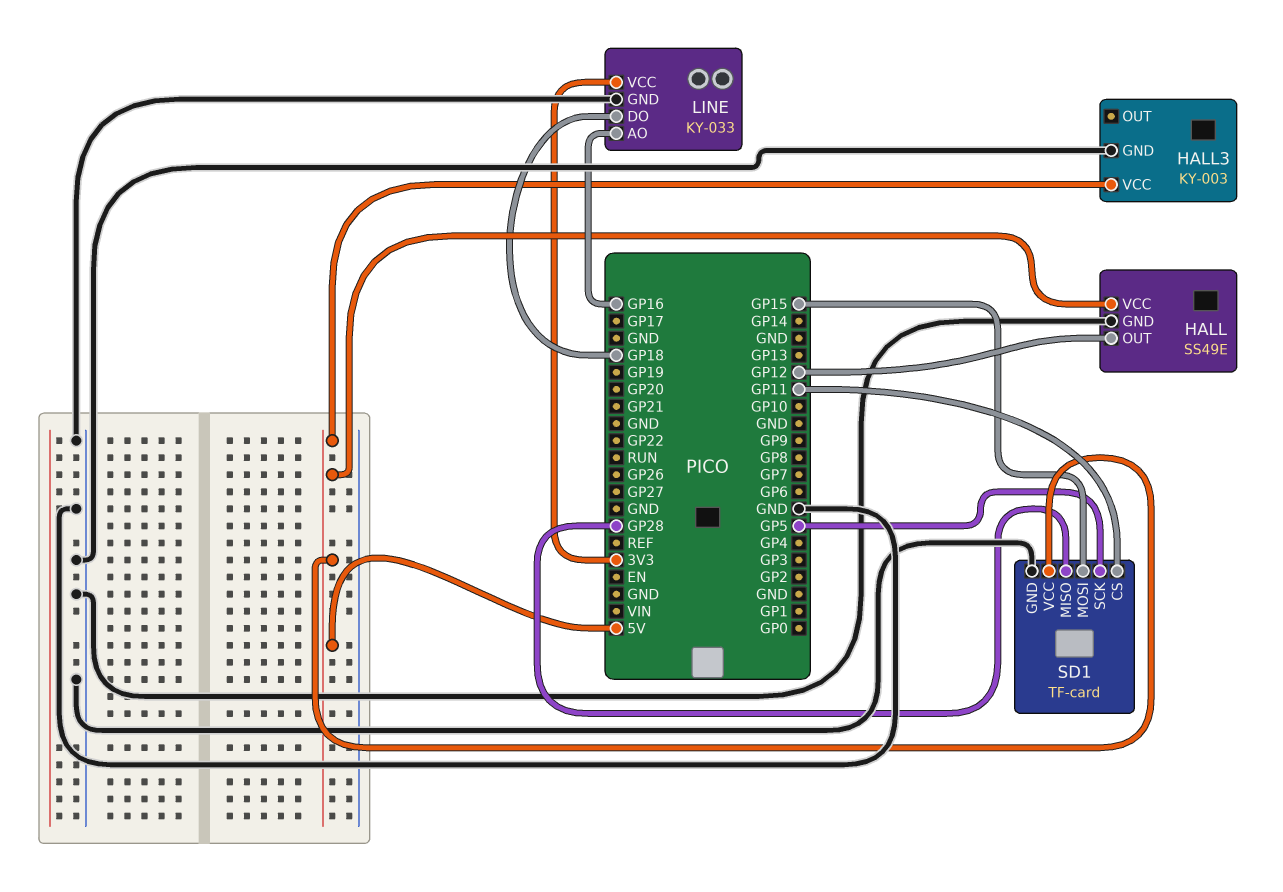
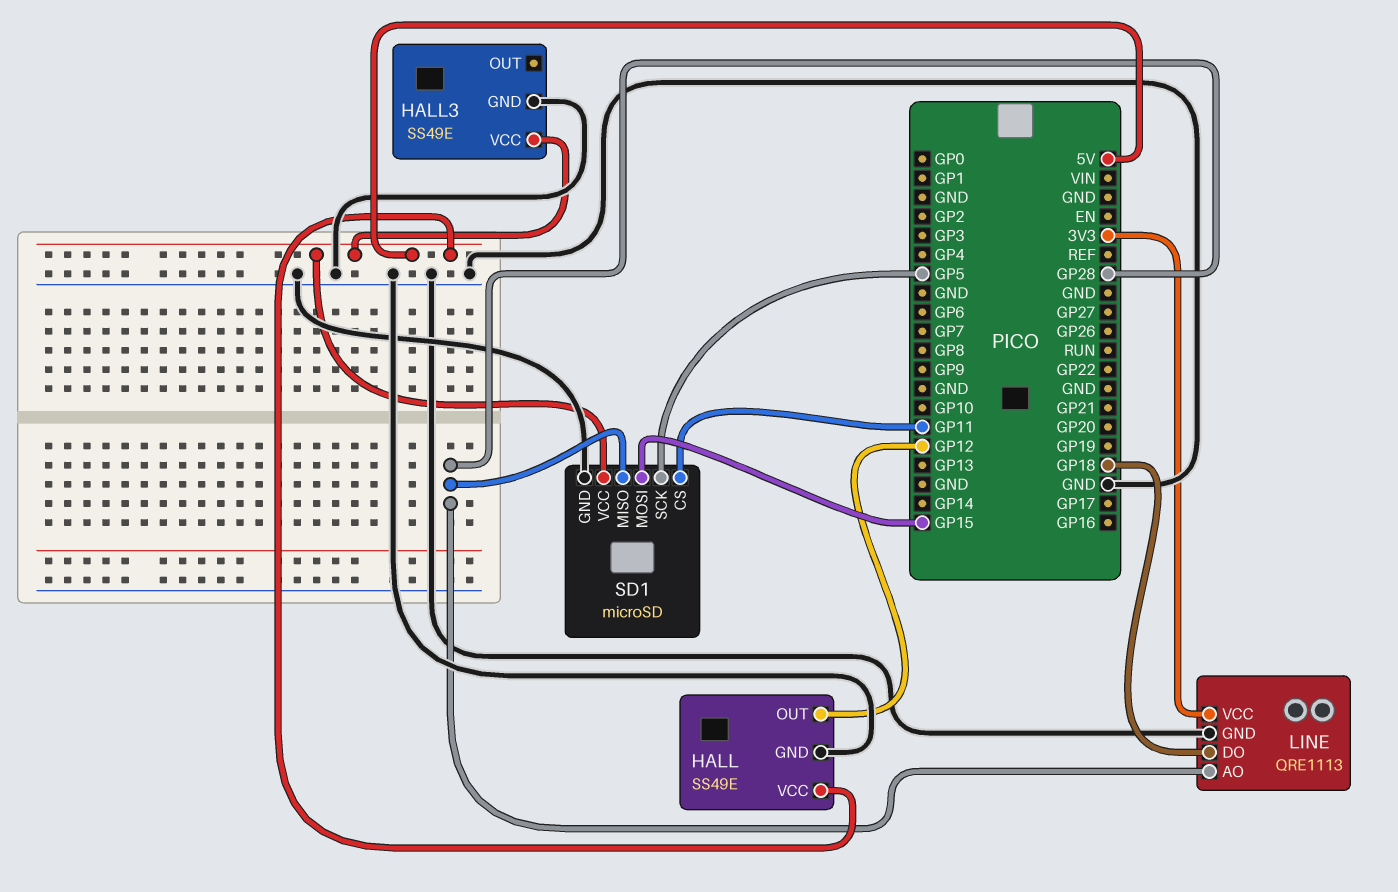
HALL3: KY-003 -> SS49E
LINE: KY-033 -> QRE1113
LINE pin AO: GP16 -> GP28
SD1: TF-card -> microSD

